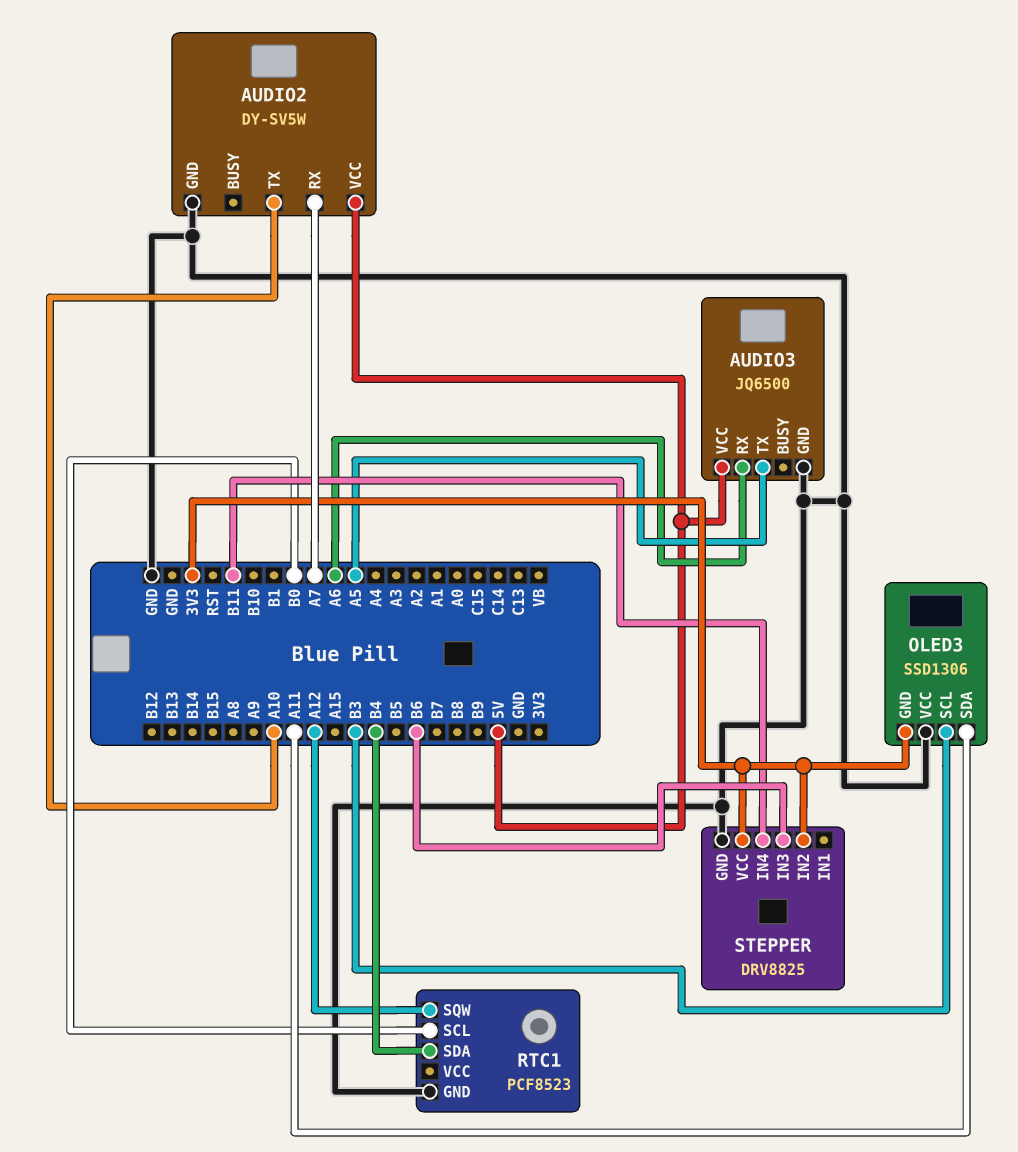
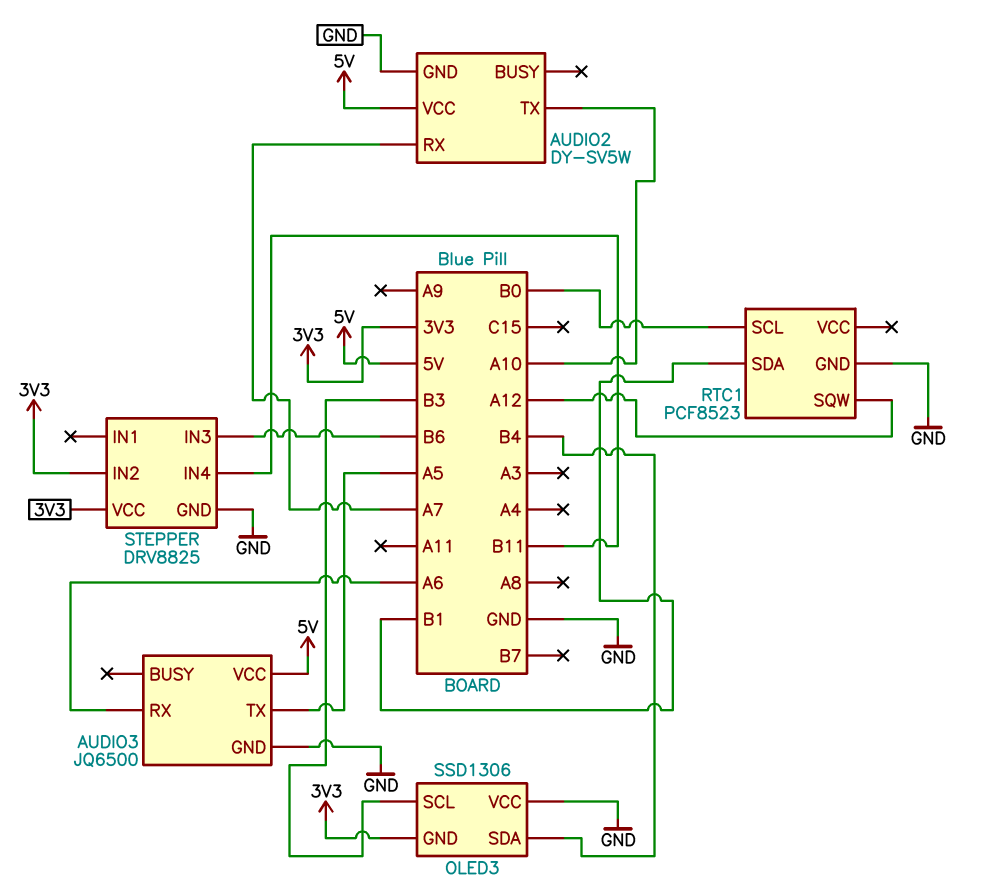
OLED3 pin SDA: A11 -> B4
RTC1 pin SDA: B4 -> B1

